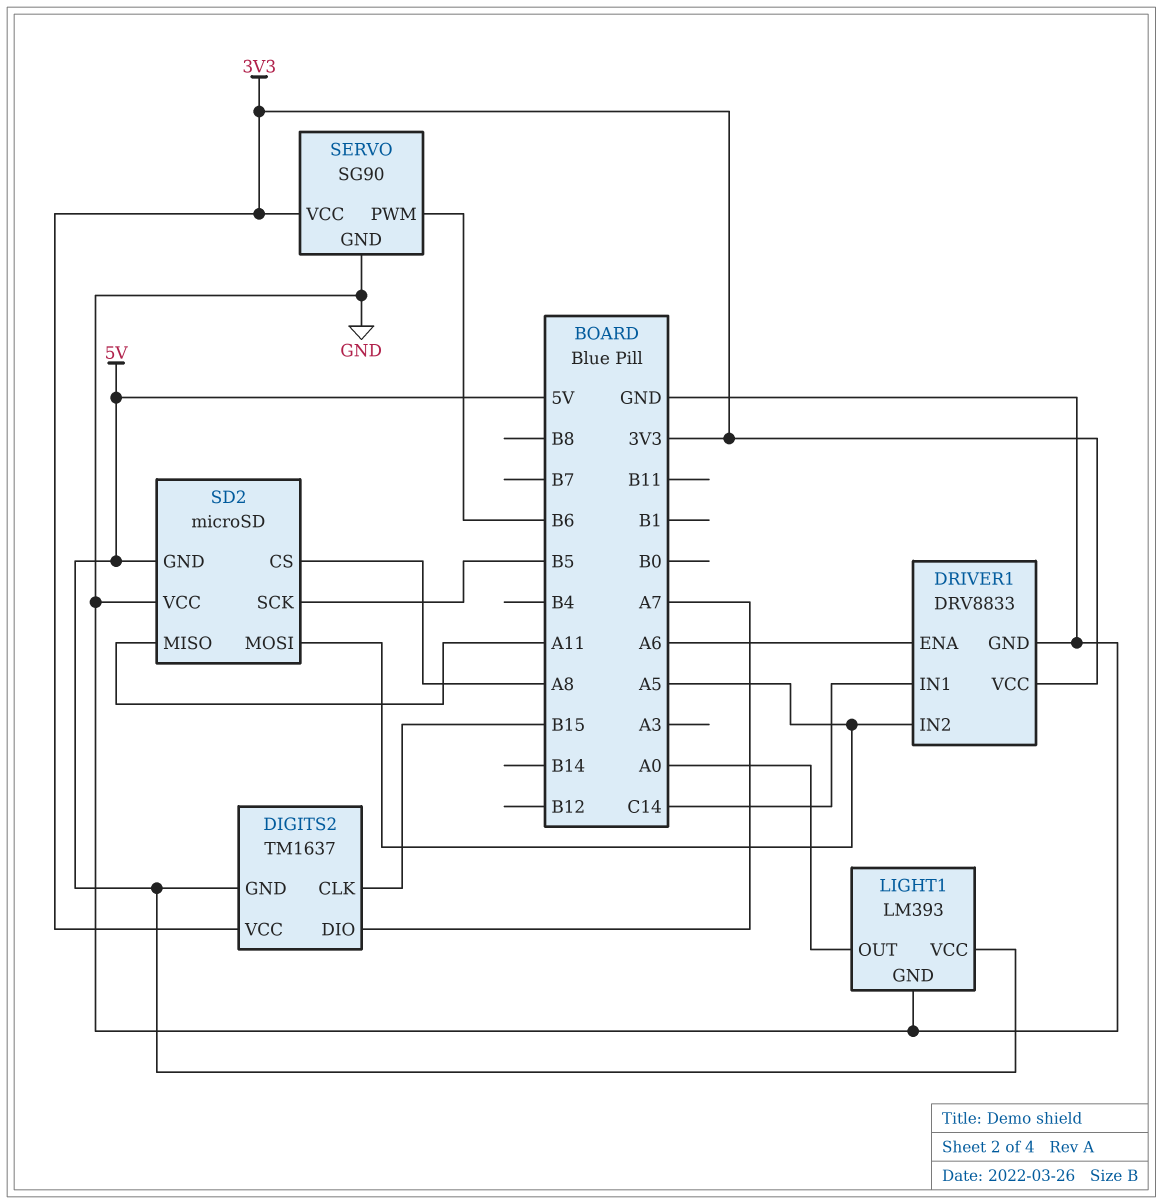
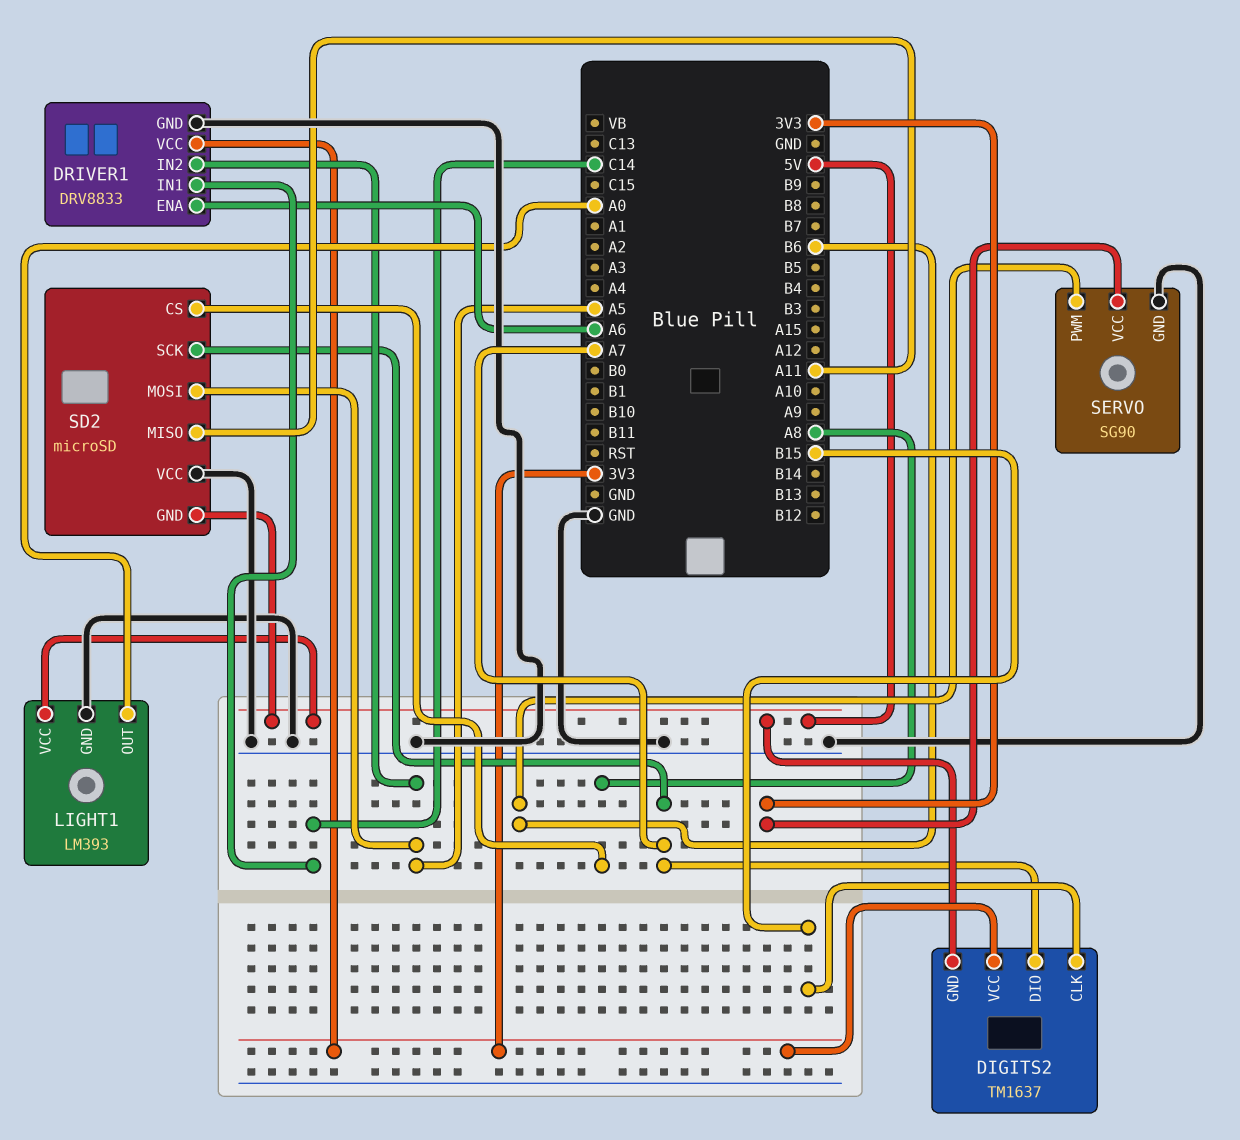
SD2 pin SCK: B5 -> A7

